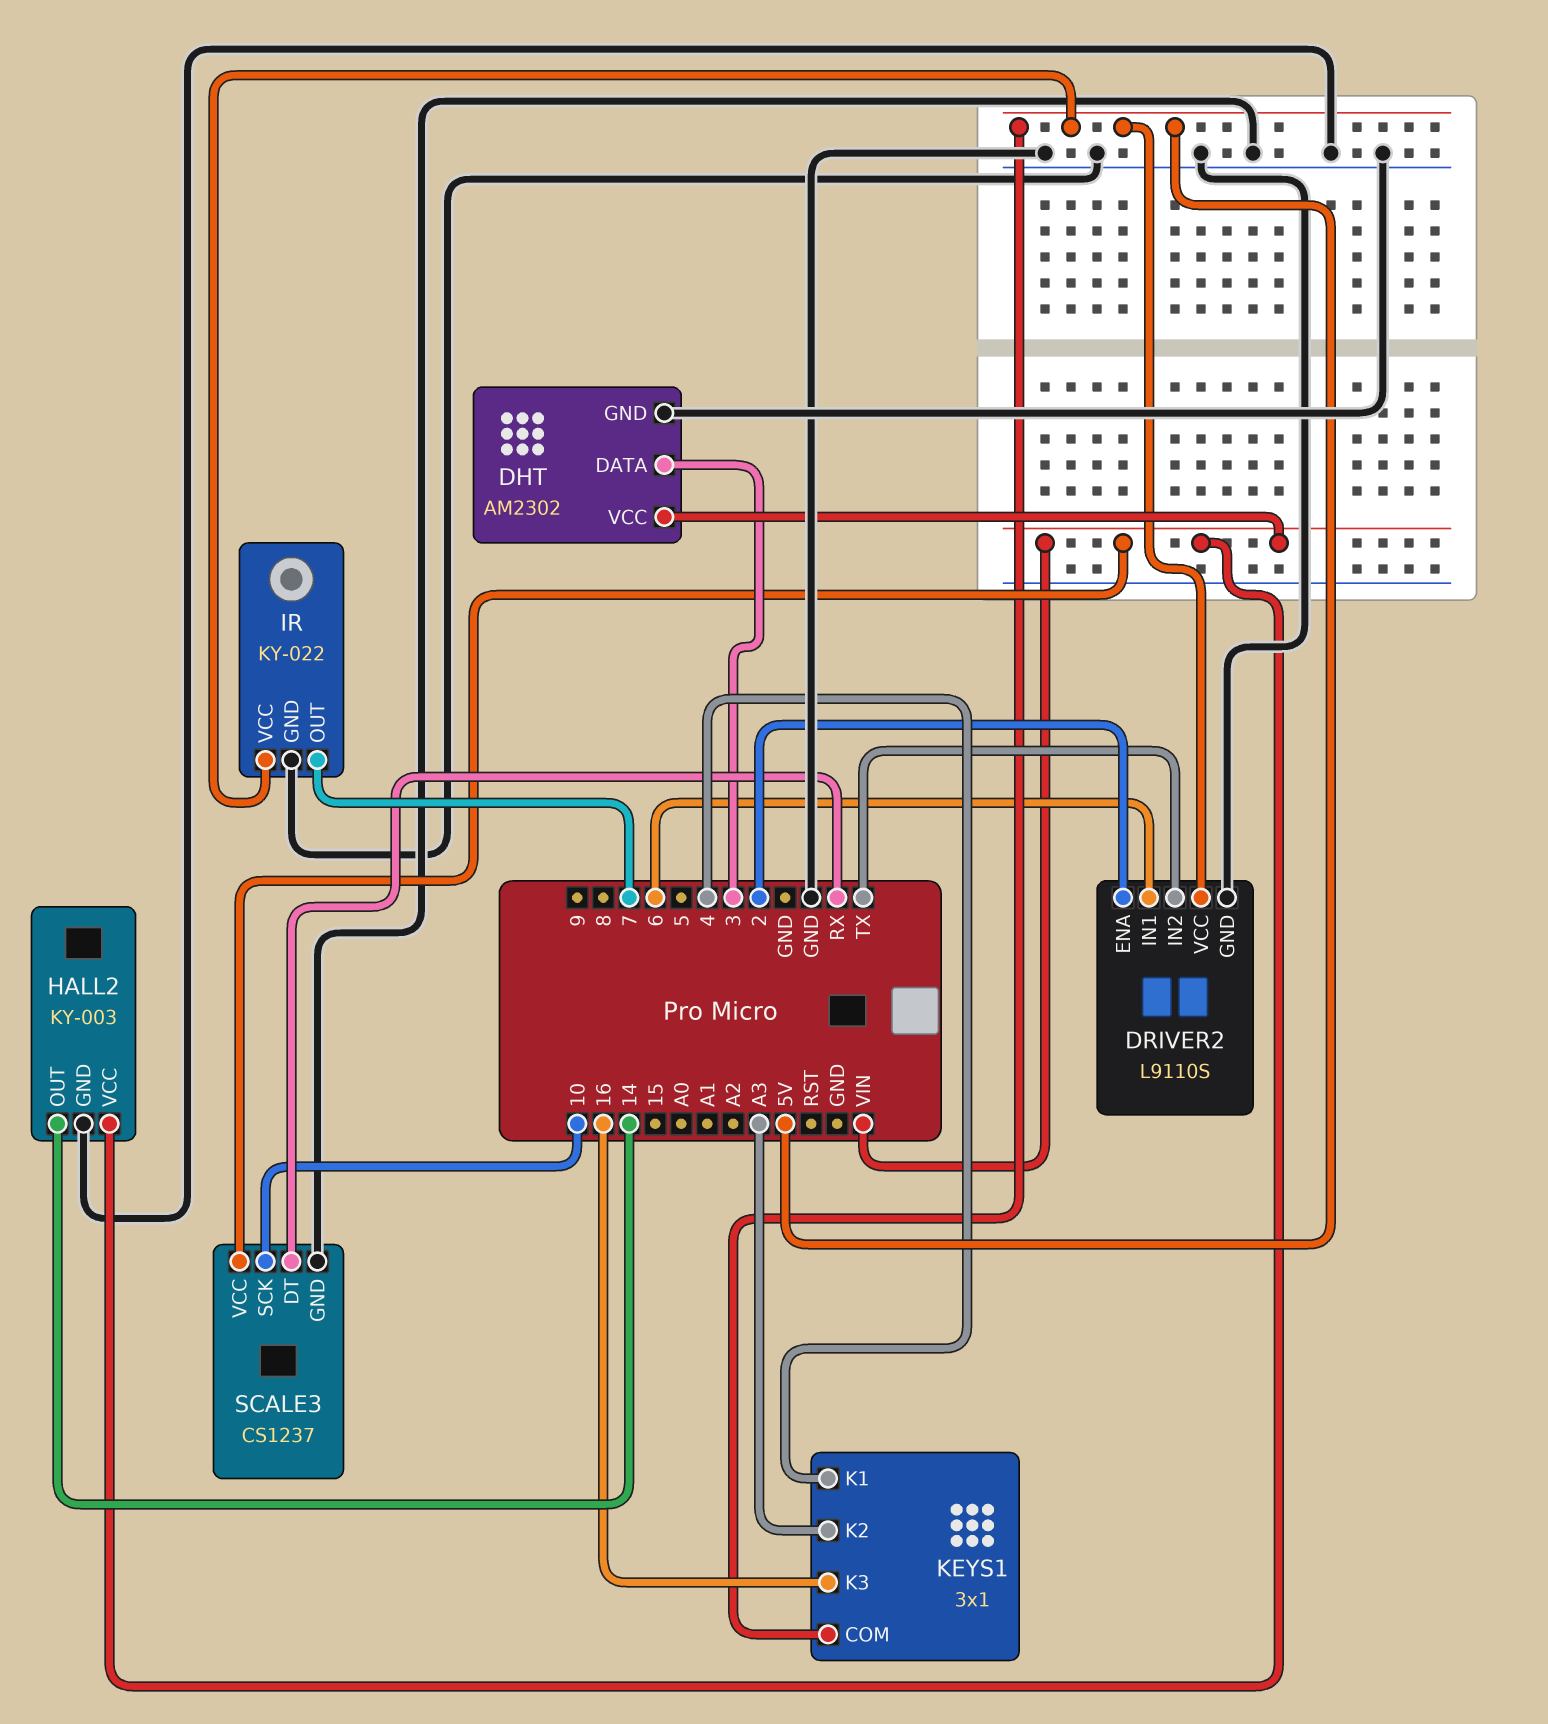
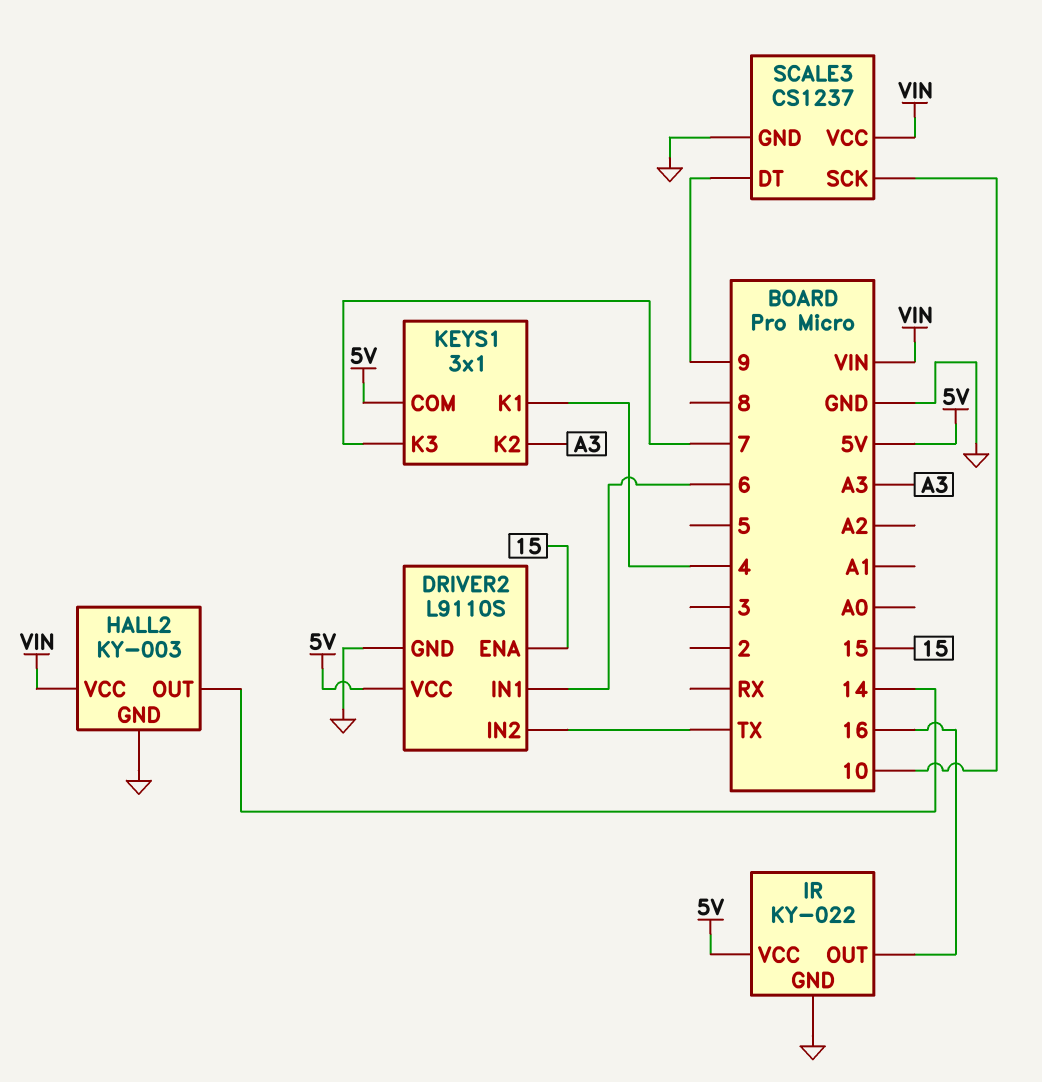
DHT: AM2302 -> none
DHT pin DATA: 3 -> none
DHT pin GND: GND -> none
DHT pin VCC: VIN -> none
DRIVER2 pin ENA: 2 -> 15
IR pin OUT: 7 -> 16
KEYS1 pin K3: 16 -> 7
SCALE3 pin DT: RX -> 9

